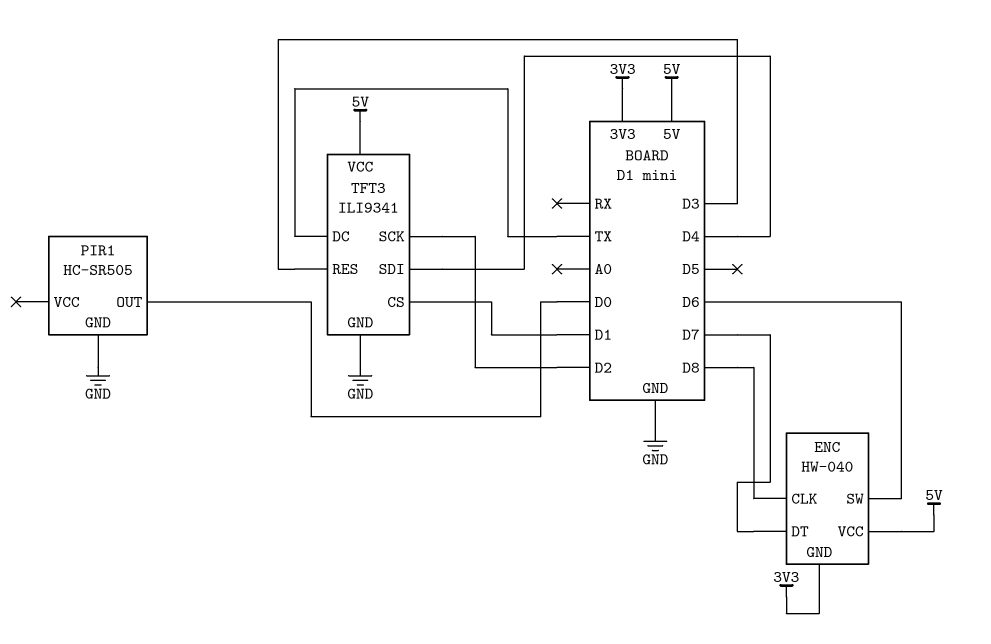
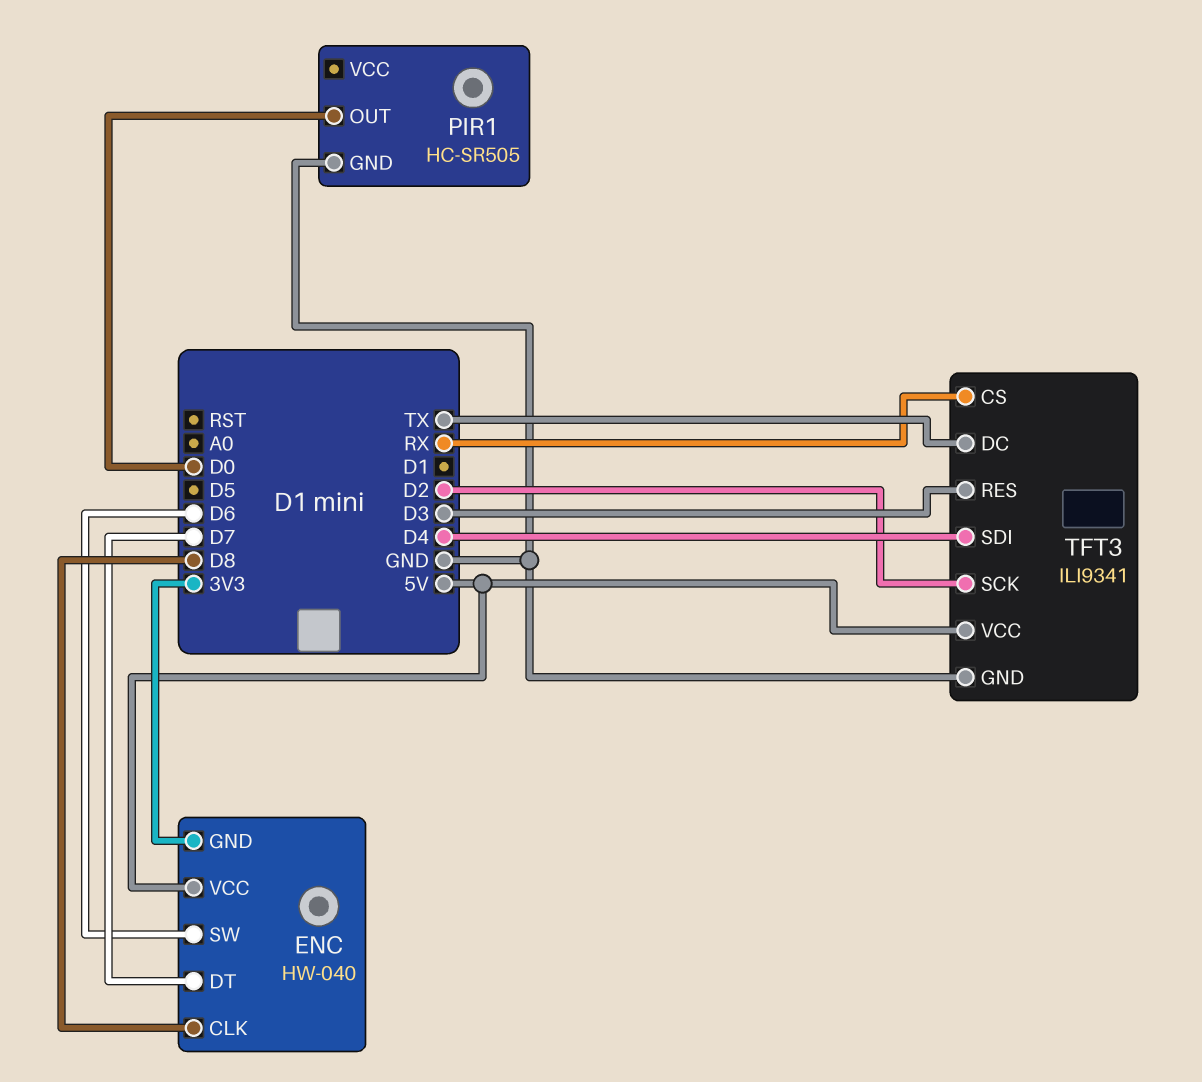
TFT3 pin CS: D1 -> RX

